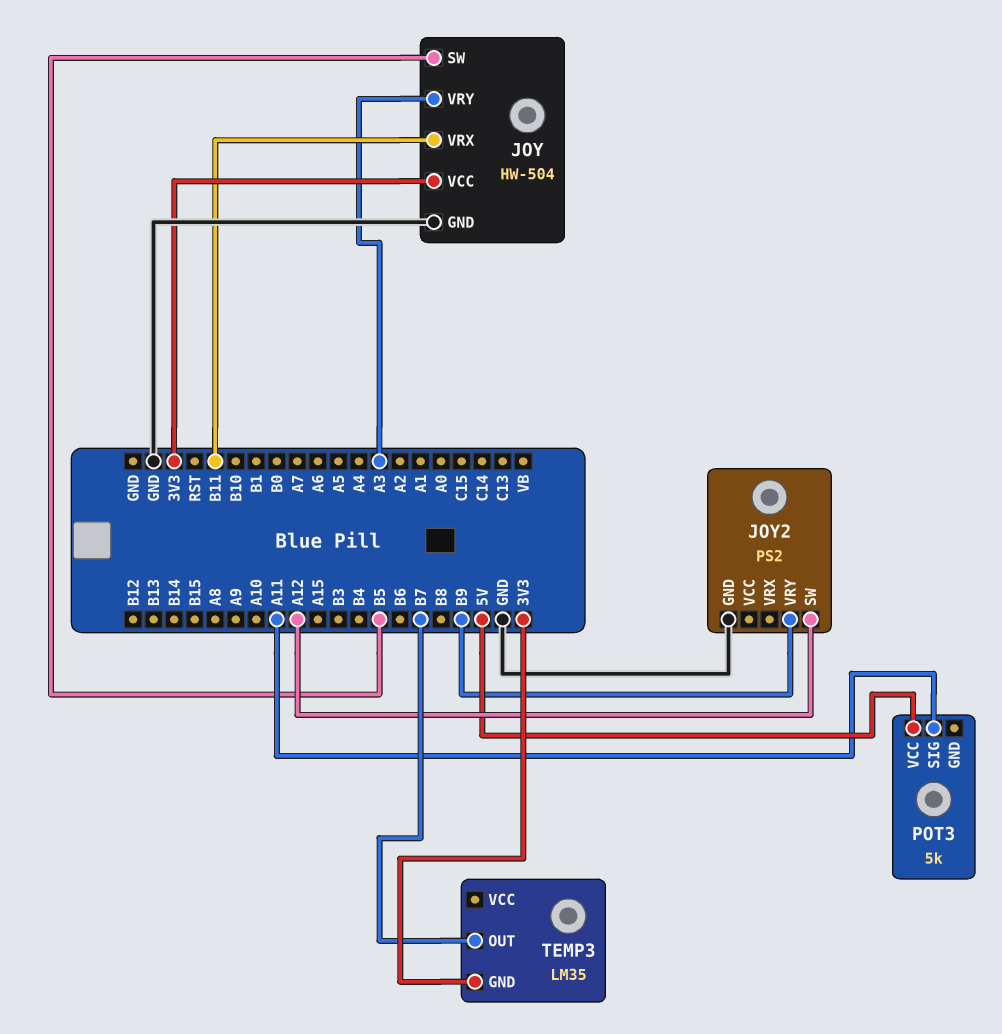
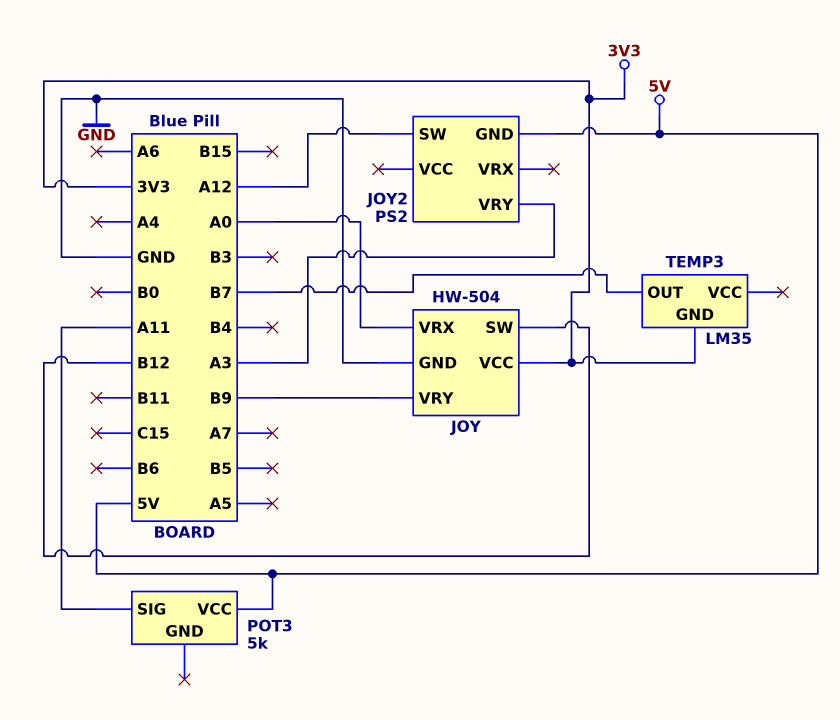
JOY pin SW: B5 -> B12
JOY pin VRX: B11 -> A0
JOY pin VRY: A3 -> B9
JOY2 pin GND: GND -> 5V
JOY2 pin VRY: B9 -> A3

